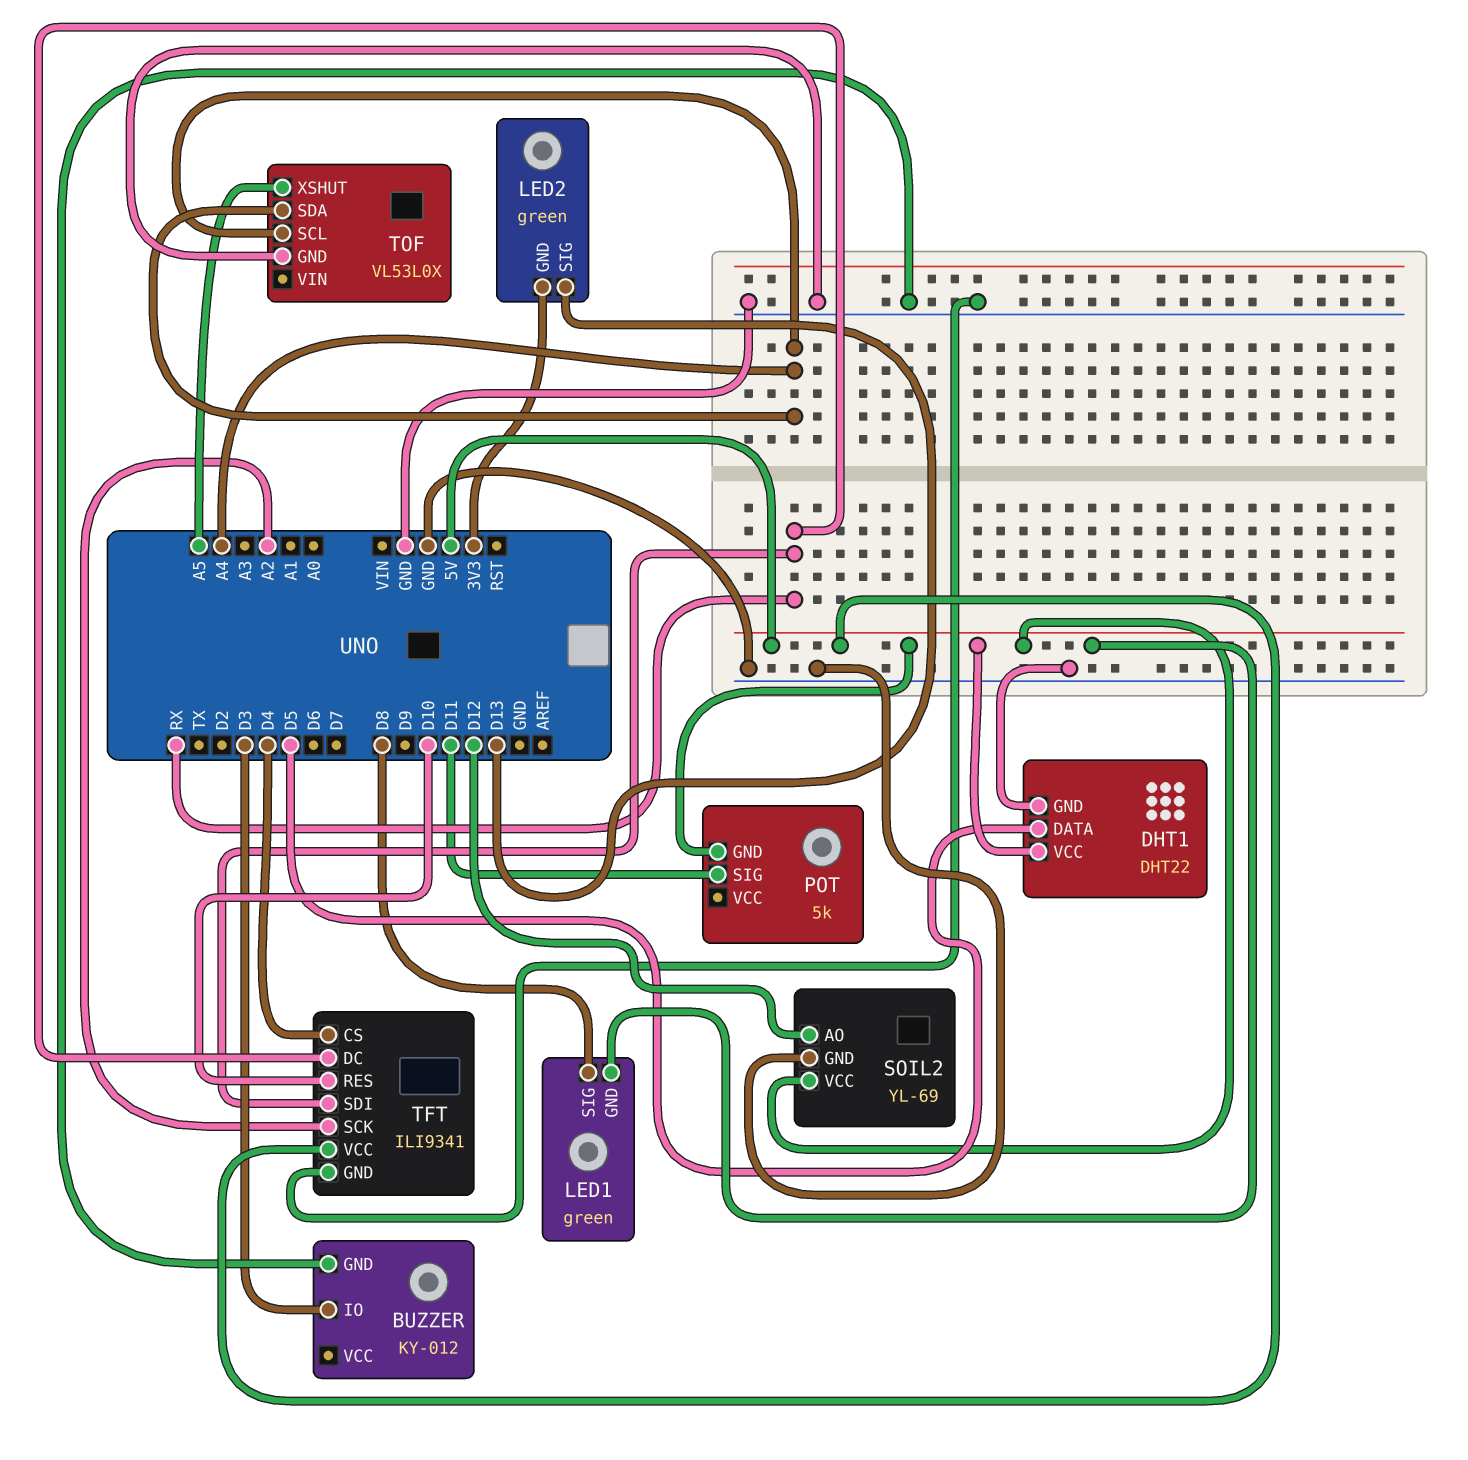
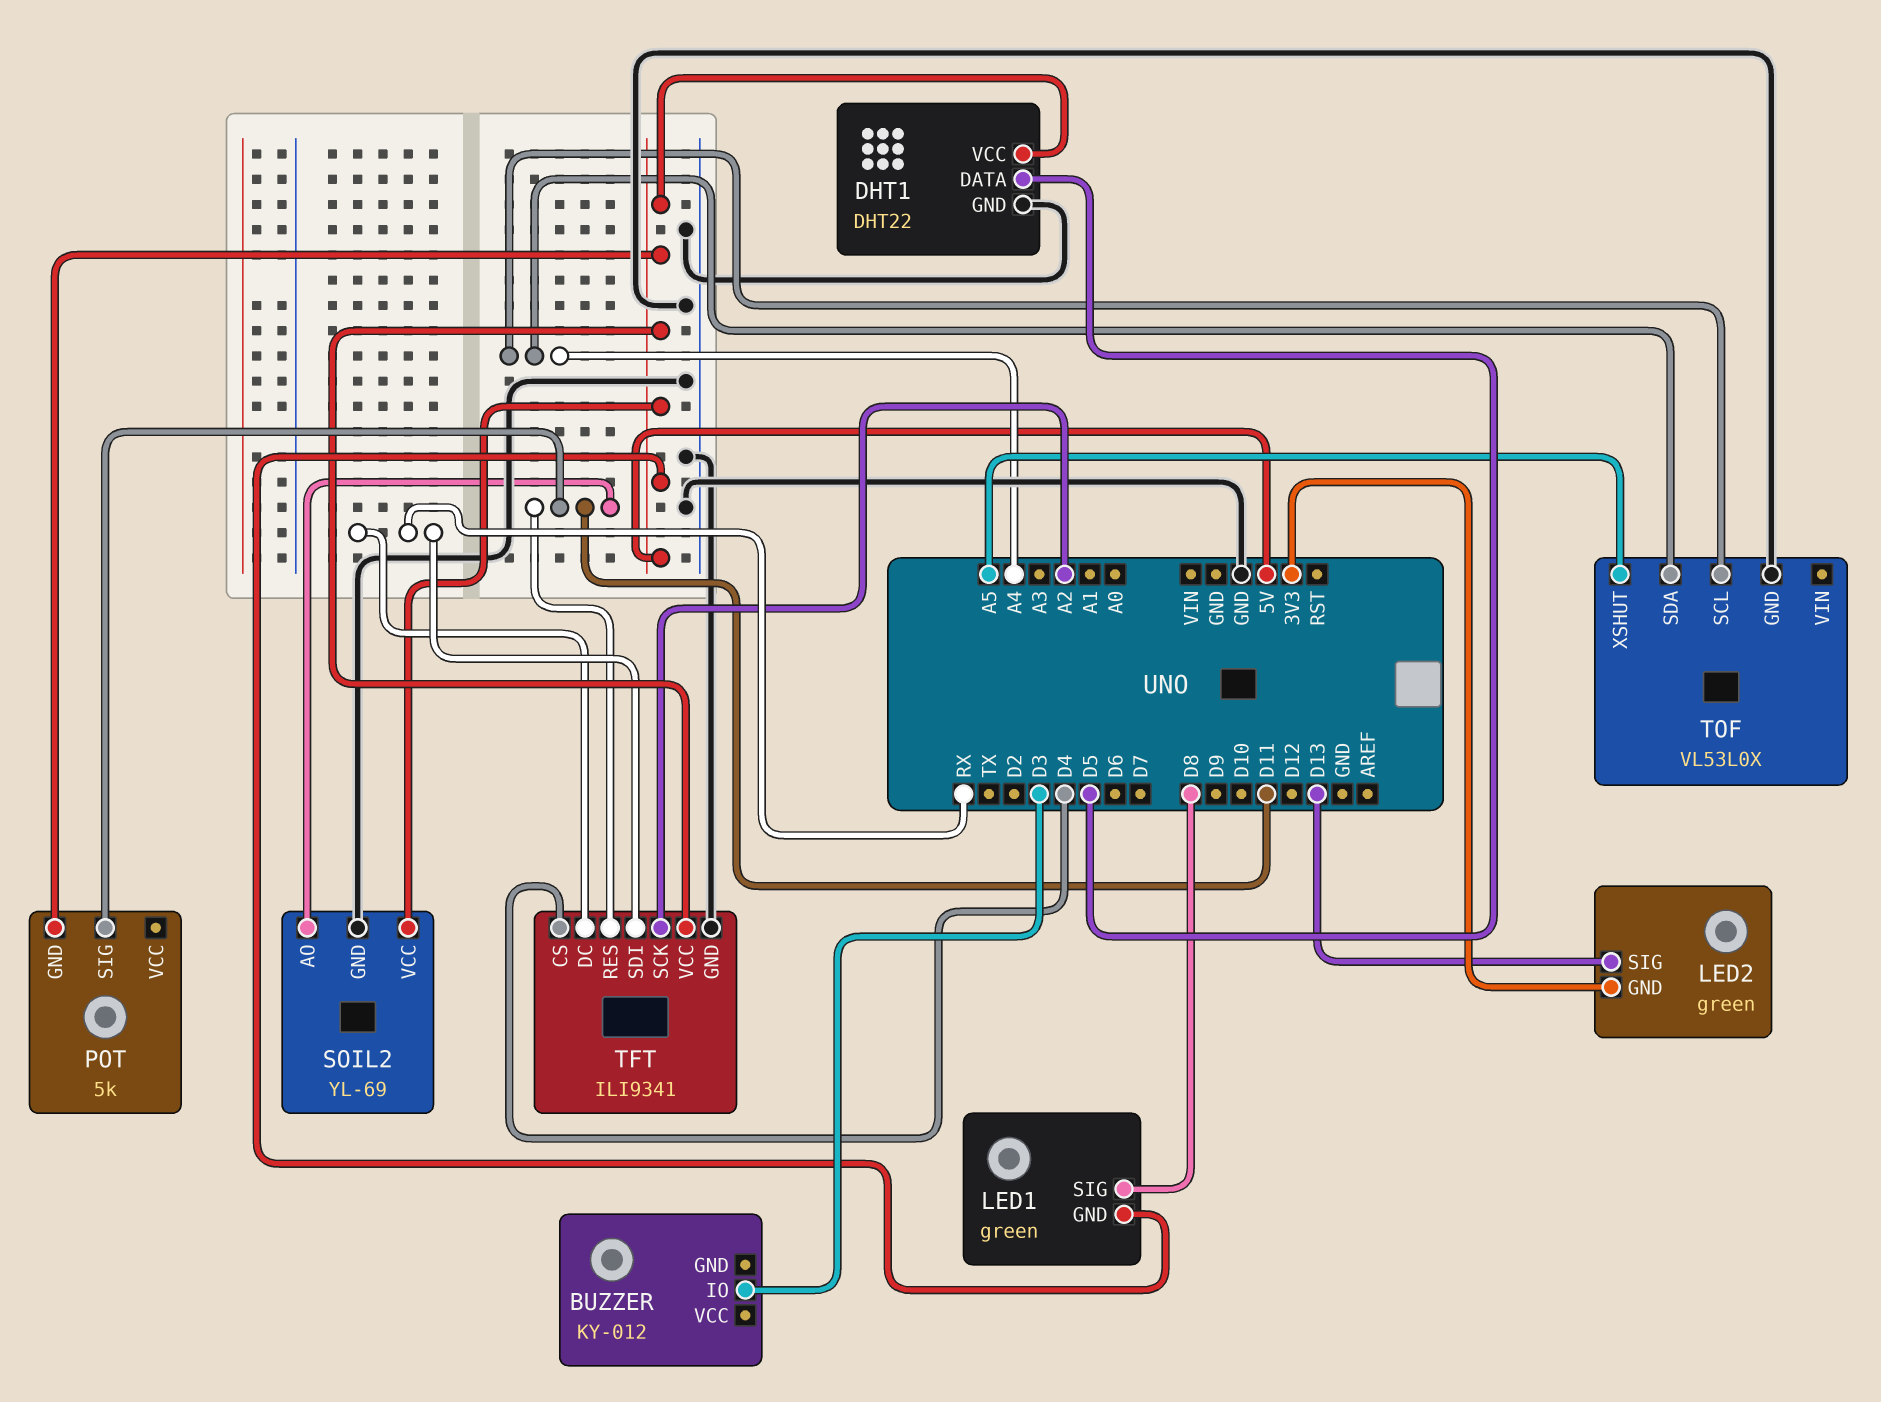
BUZZER pin GND: GND -> none
SOIL2 pin AO: D12 -> D11
TFT pin RES: D10 -> D11

